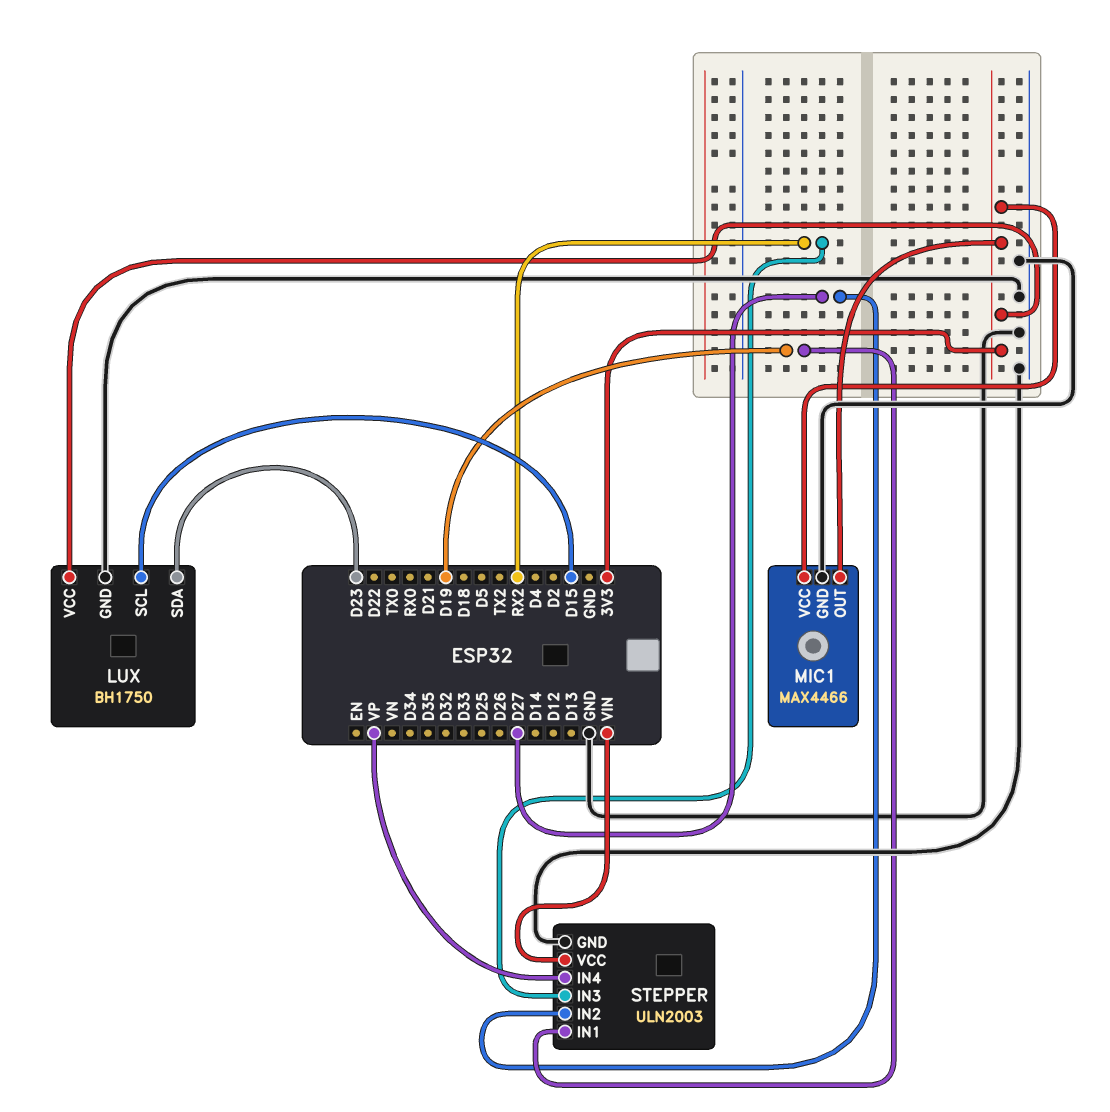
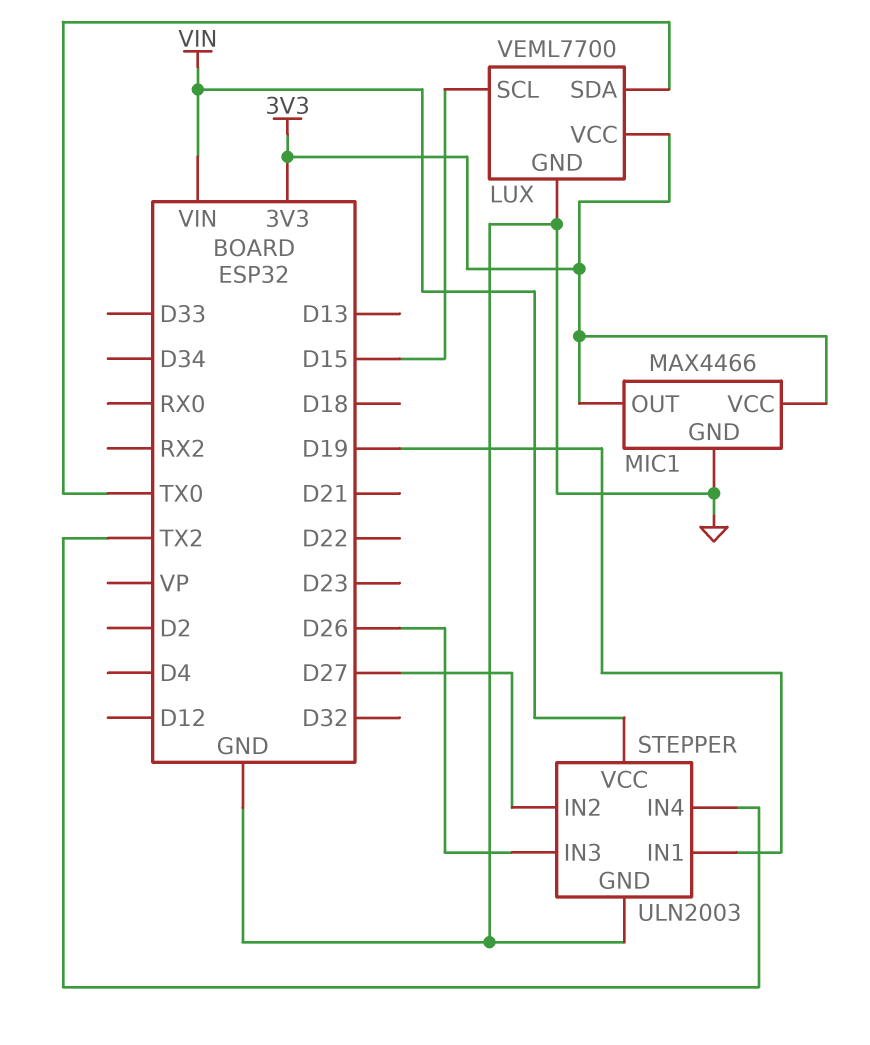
LUX: BH1750 -> VEML7700
LUX pin SDA: D23 -> TX0
STEPPER pin IN3: RX2 -> D26
STEPPER pin IN4: VP -> TX2

